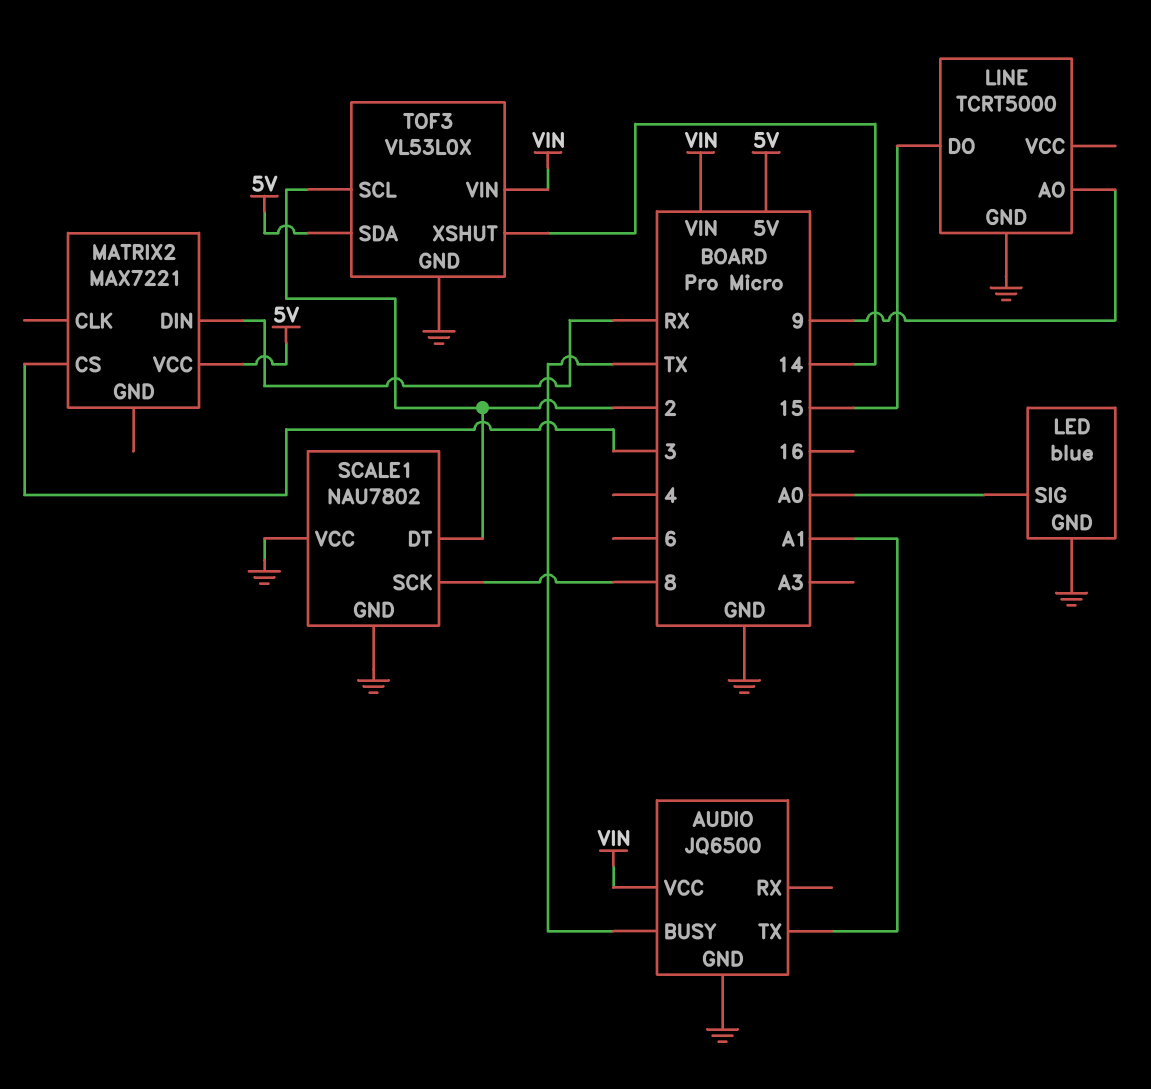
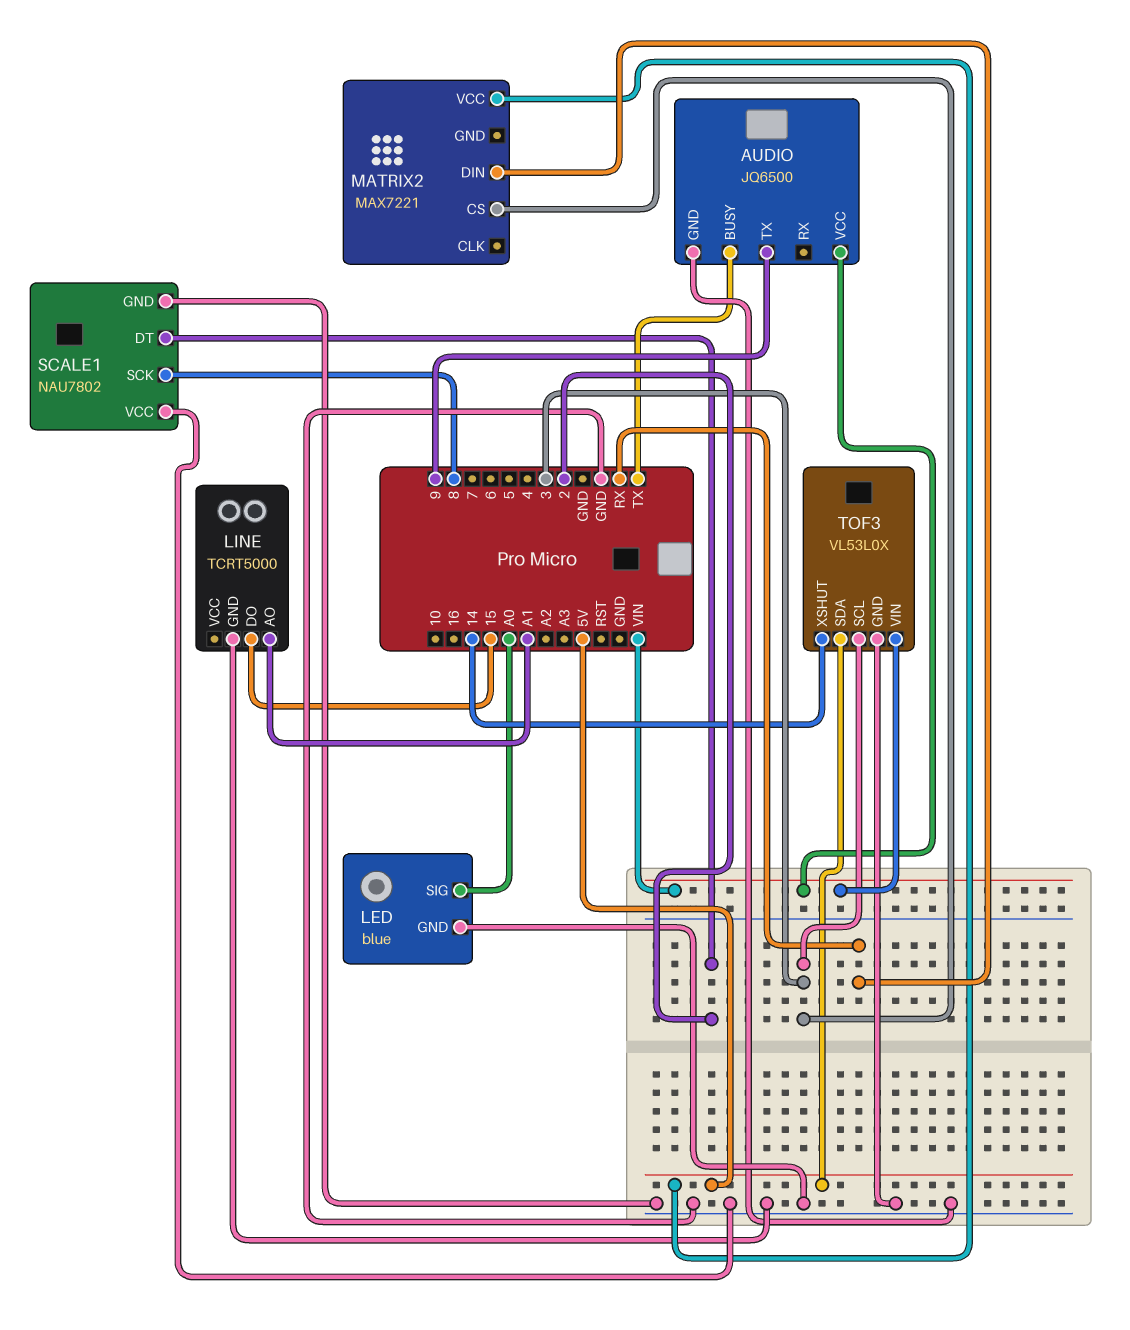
AUDIO pin TX: A1 -> 9
LINE pin AO: 9 -> A1
TOF3 pin SCL: 2 -> 3

